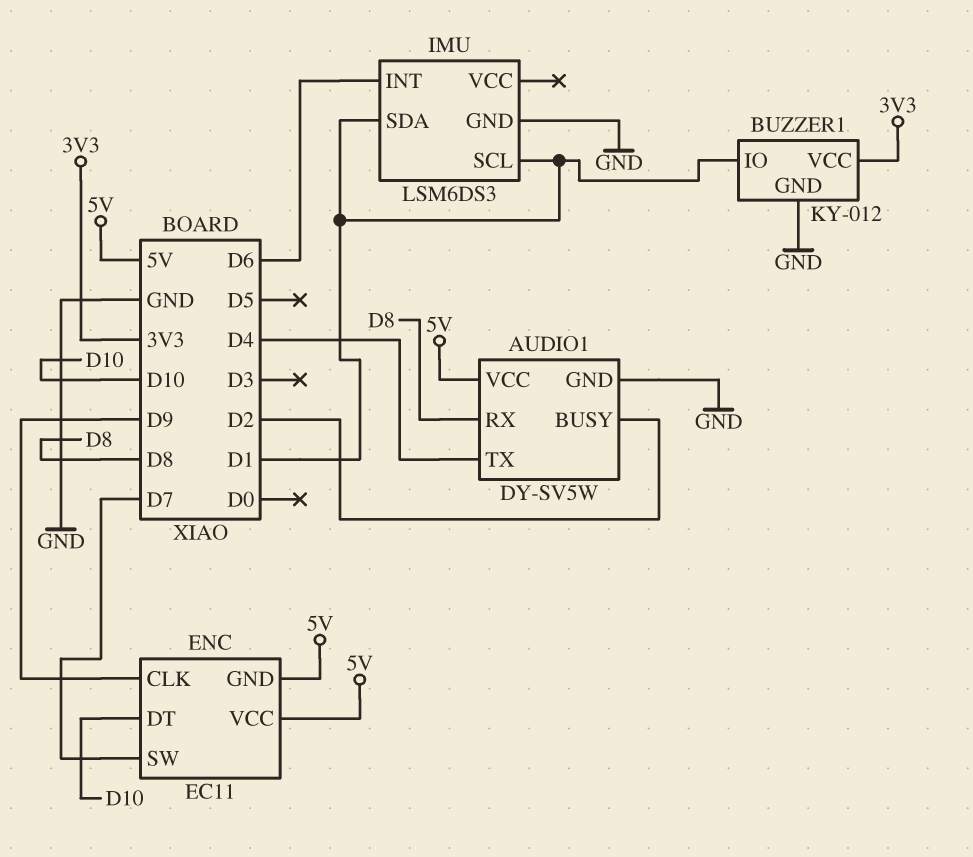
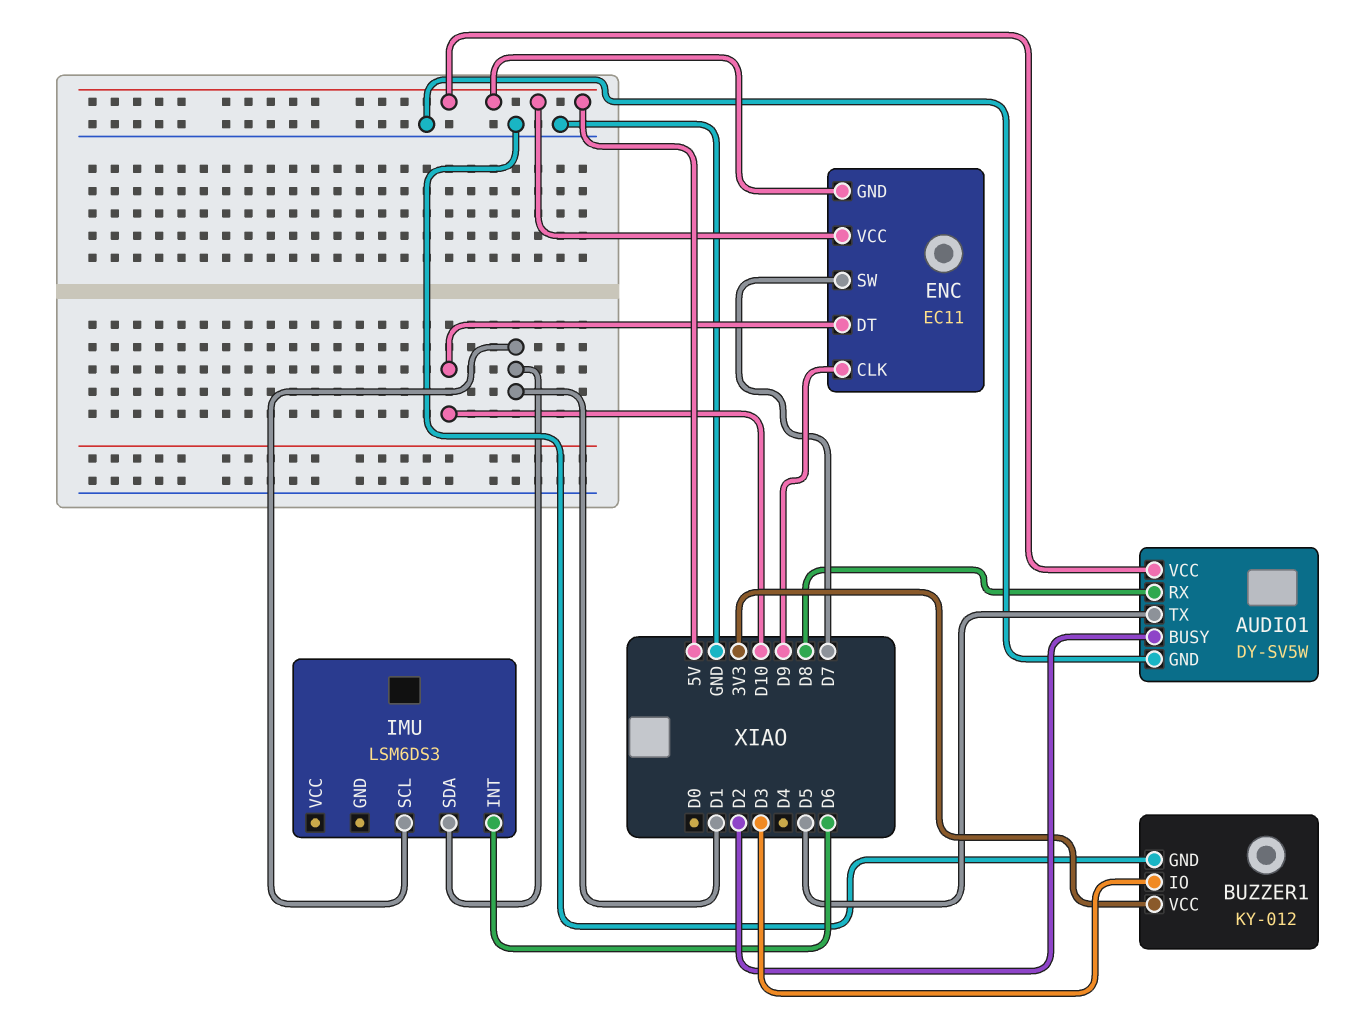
AUDIO1 pin TX: D4 -> D5
BUZZER1 pin IO: D1 -> D3
IMU pin GND: GND -> none

